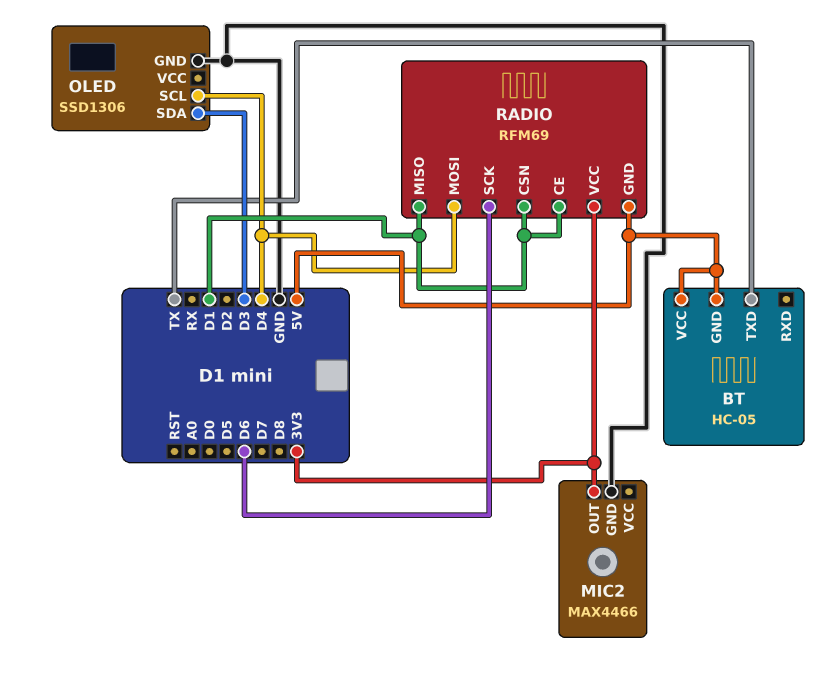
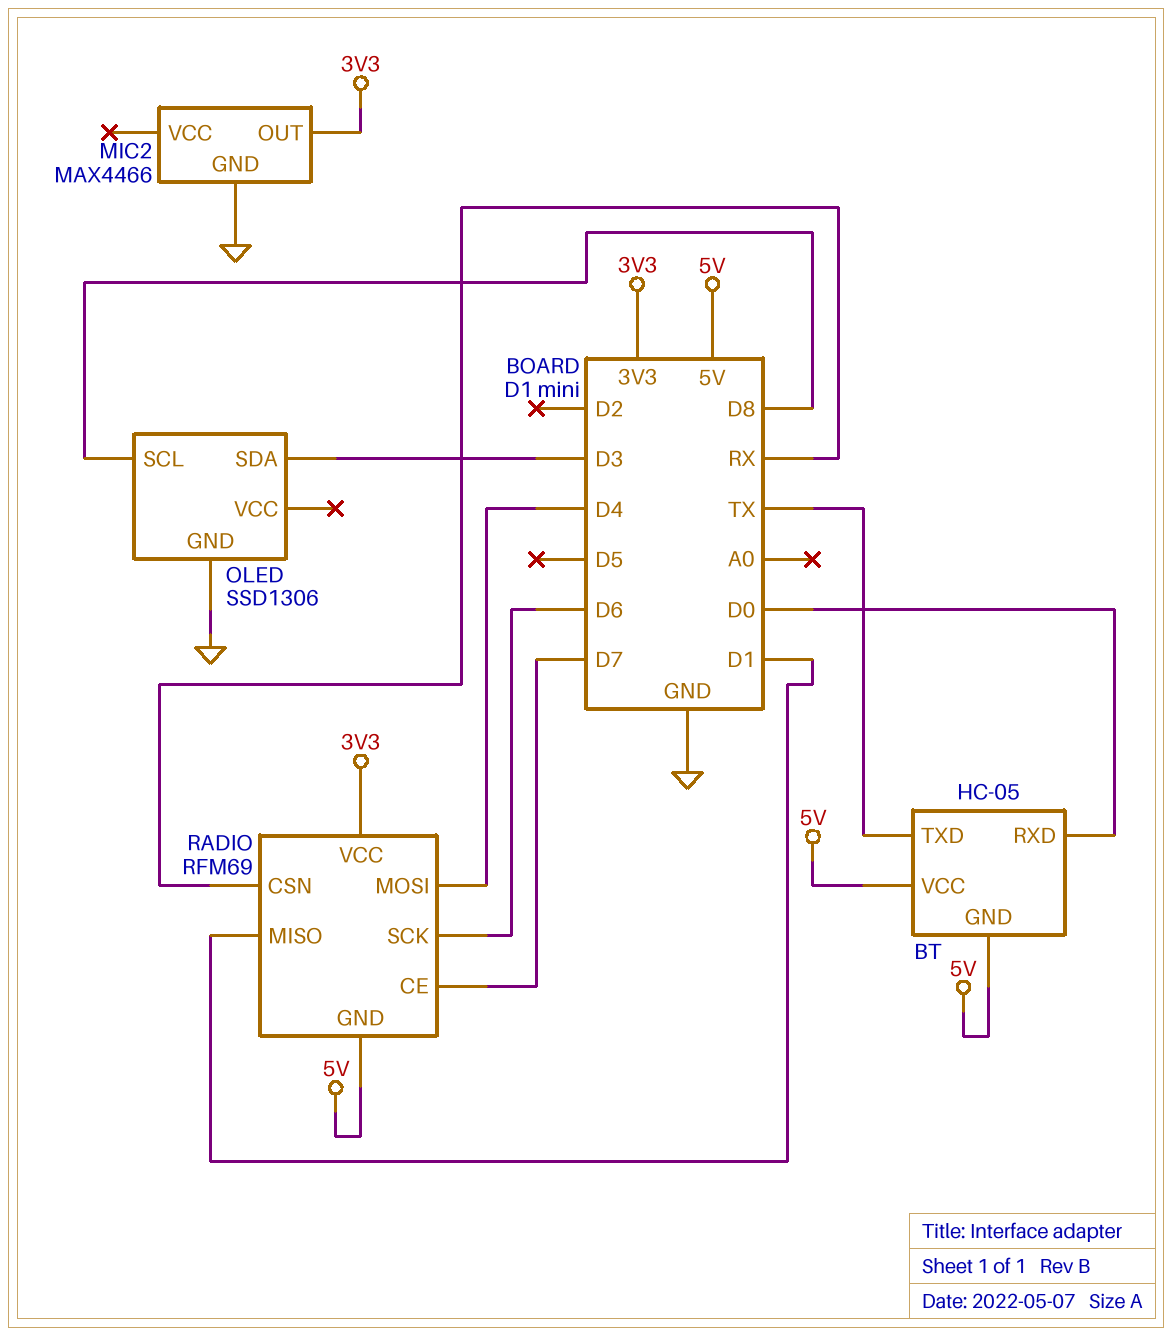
BT pin RXD: none -> D0
OLED pin SCL: D4 -> D8
RADIO pin CE: D1 -> D7
RADIO pin CSN: D1 -> RX

